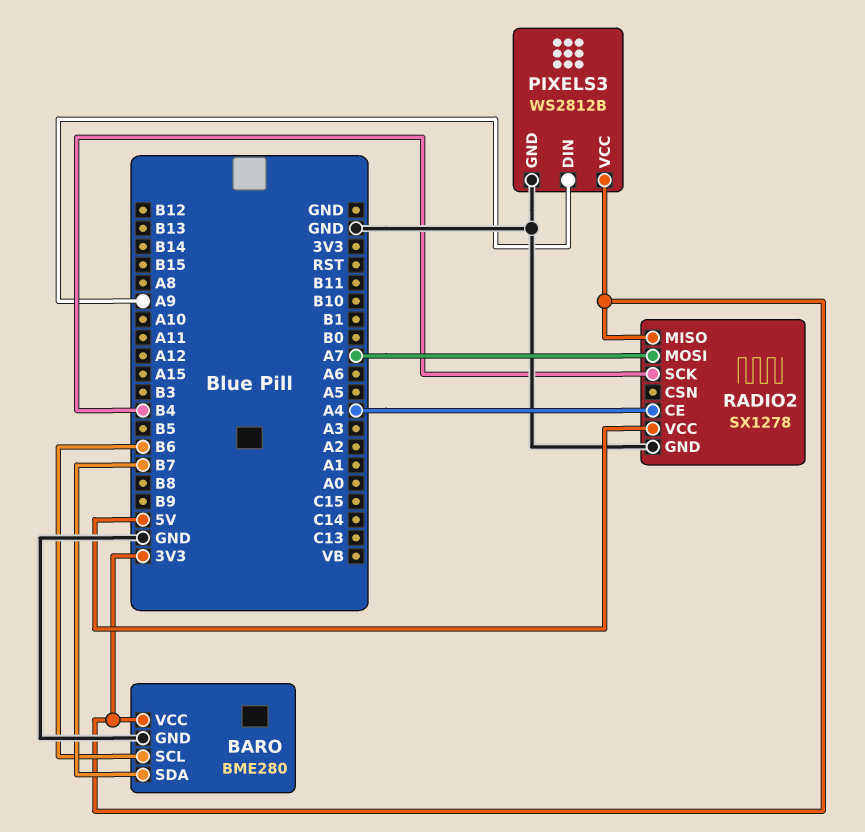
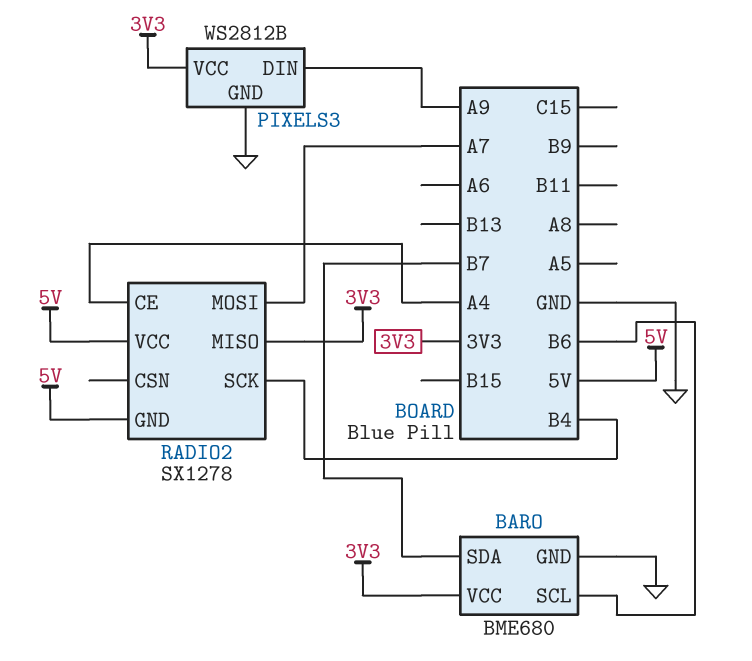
BARO: BME280 -> BME680
RADIO2 pin GND: GND -> 5V

